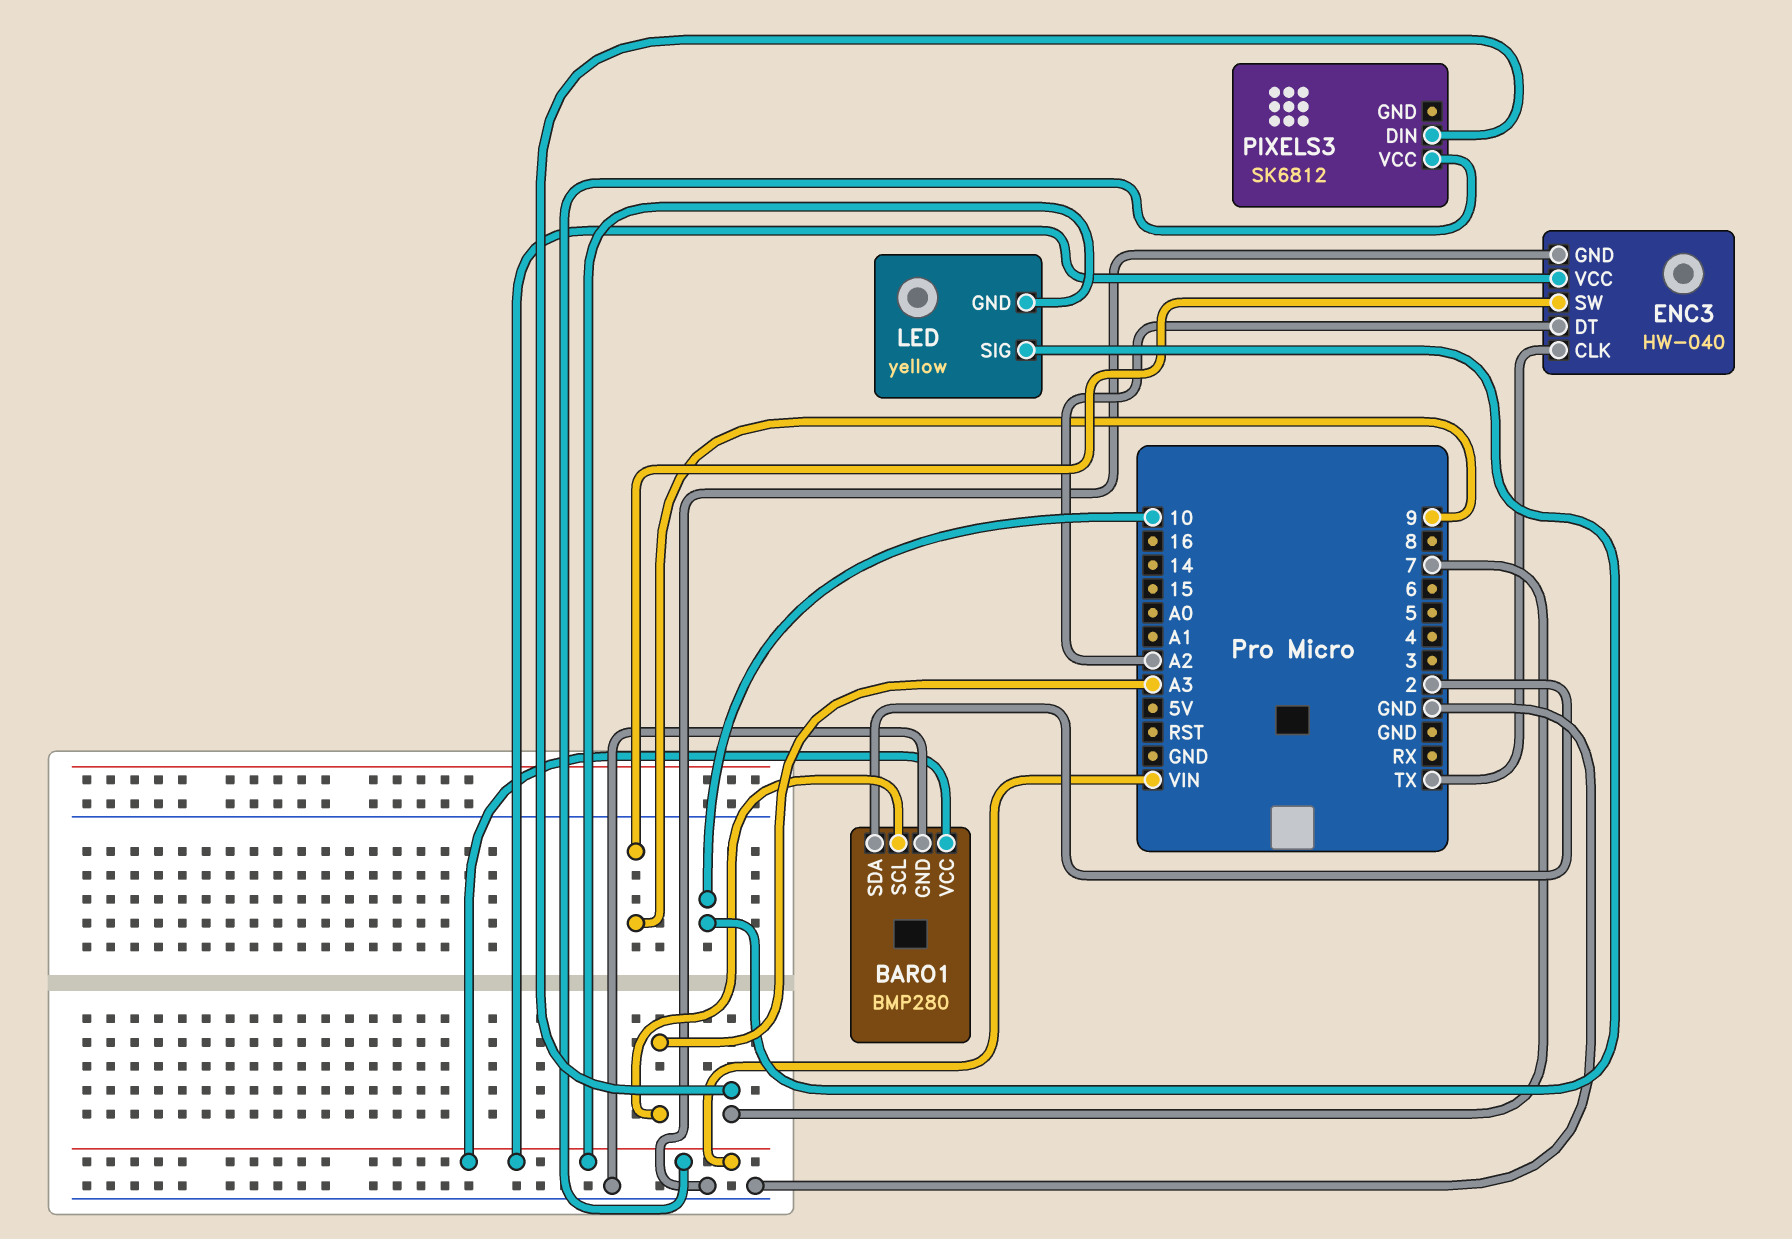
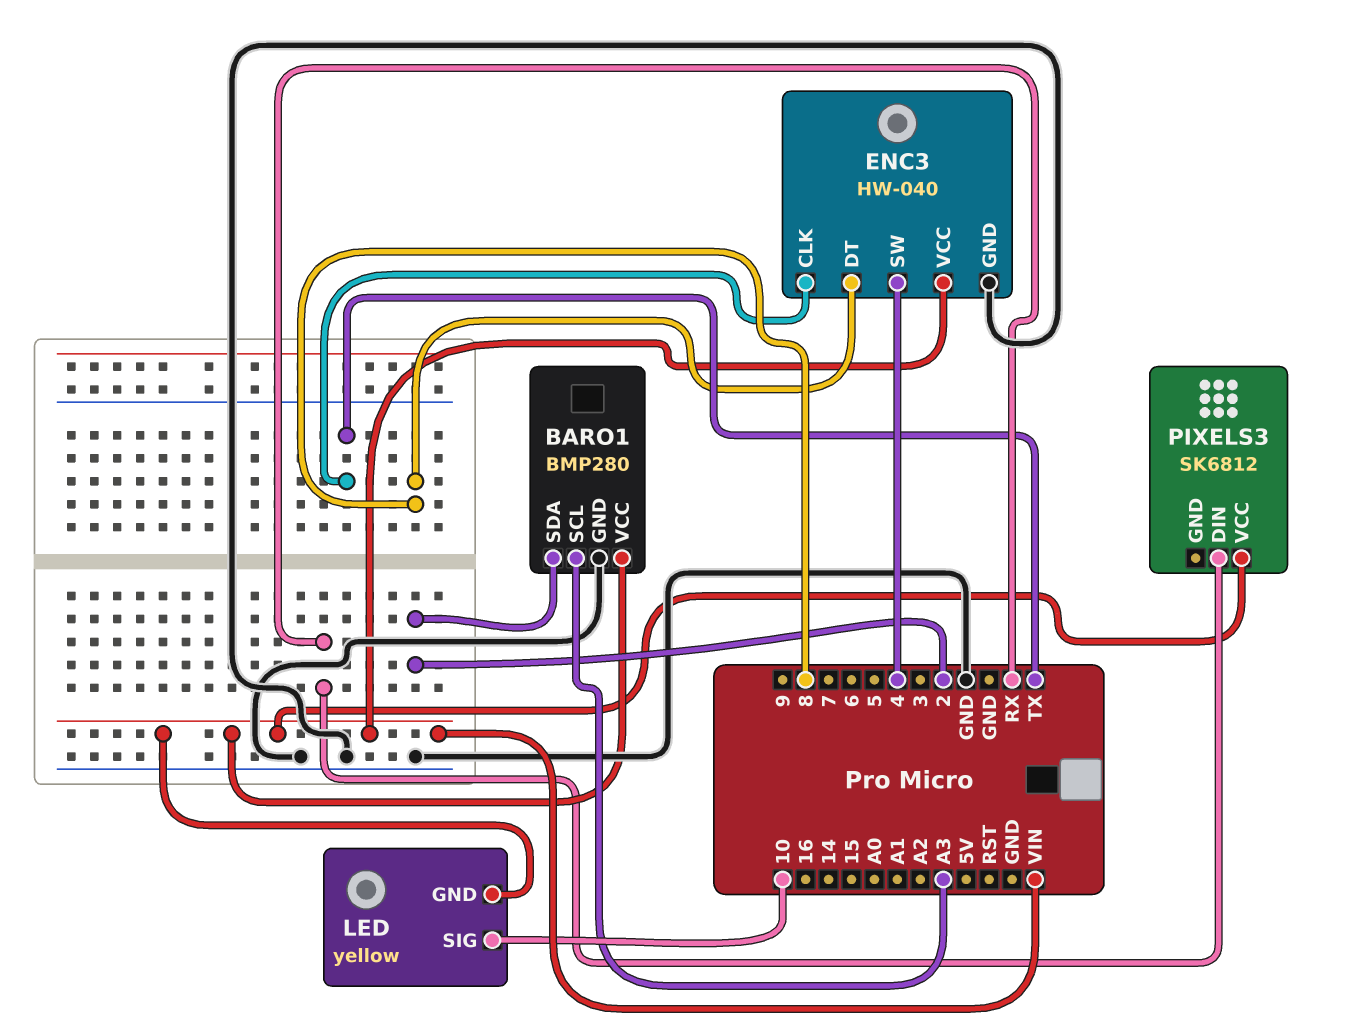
ENC3 pin DT: A2 -> 8
ENC3 pin SW: 9 -> 4
PIXELS3 pin DIN: 7 -> RX

